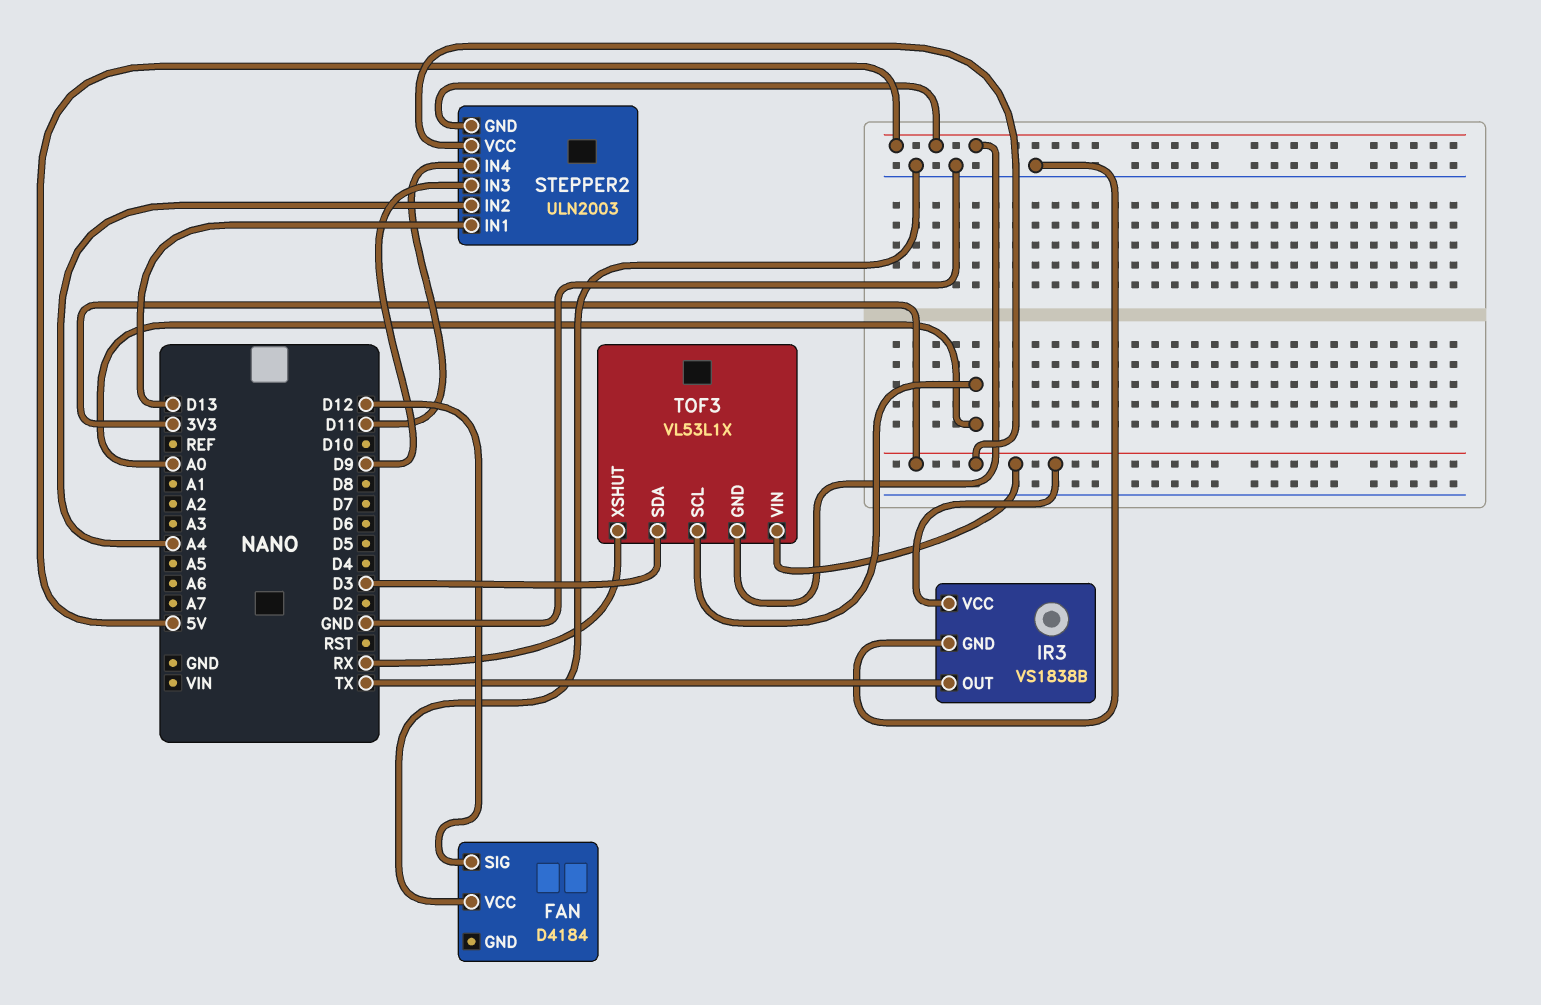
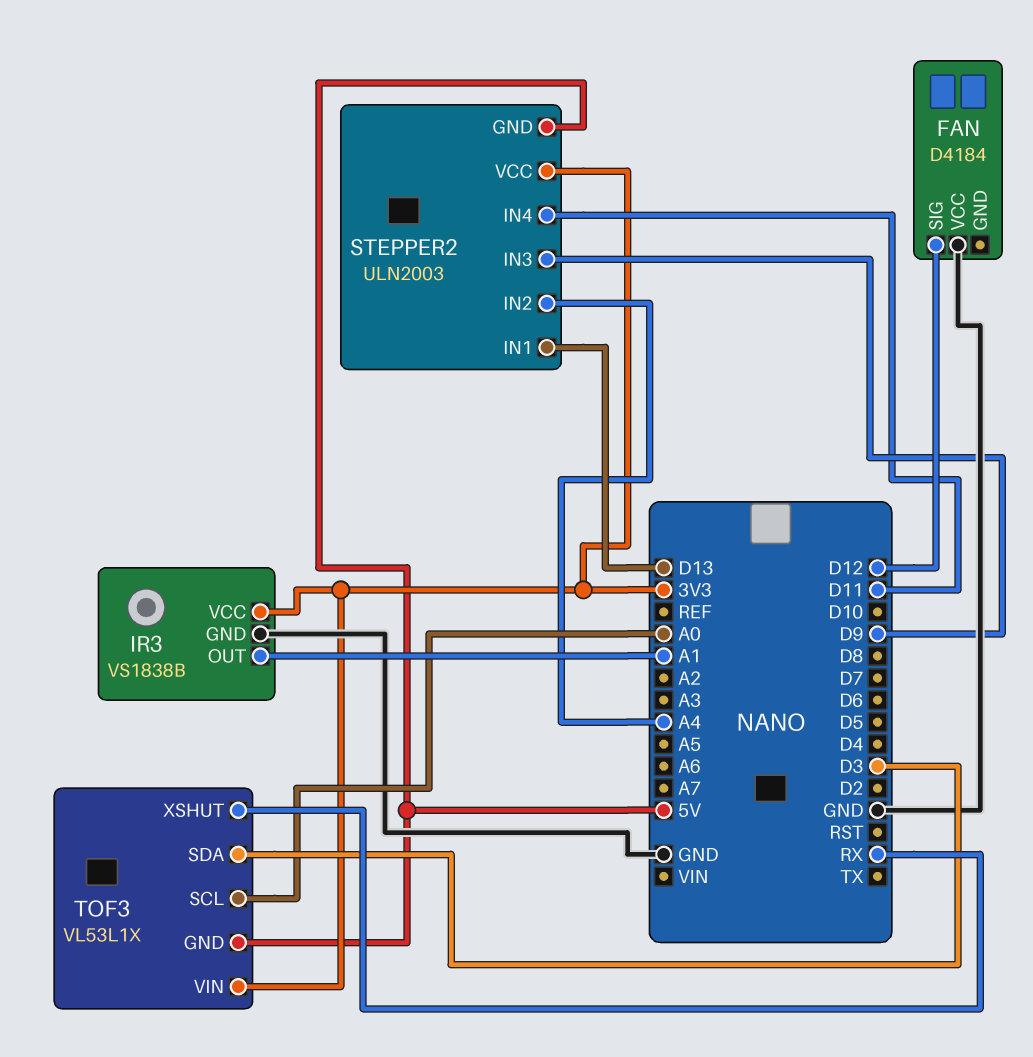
IR3 pin OUT: TX -> A1

